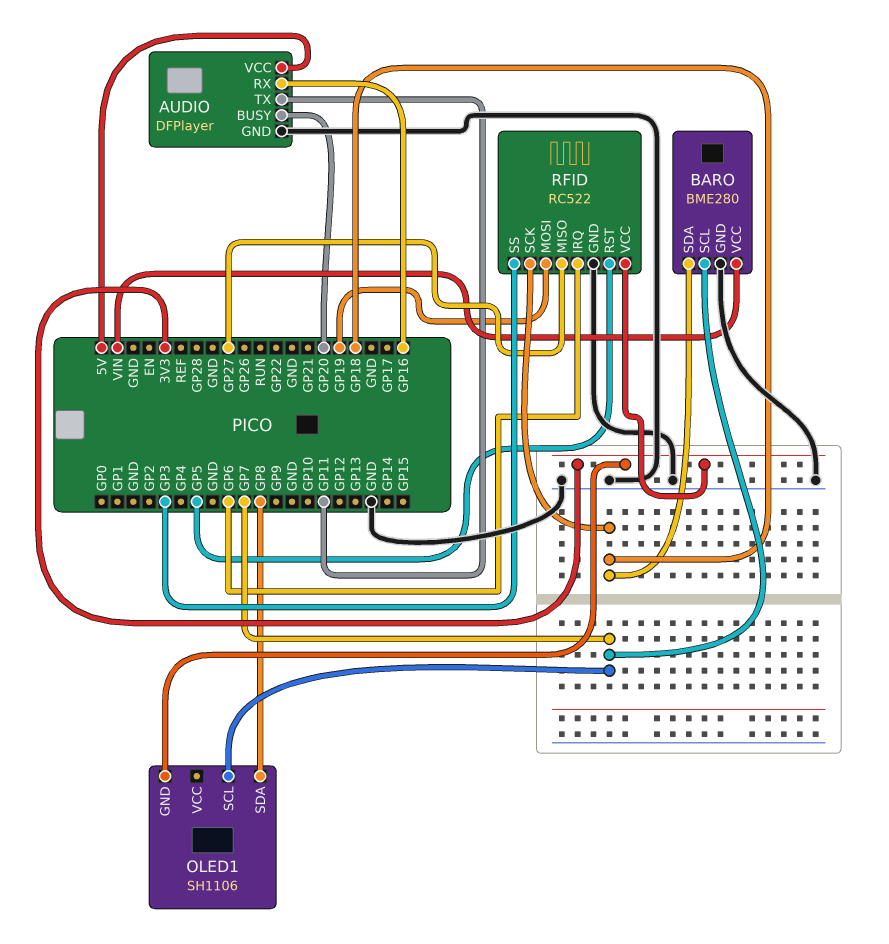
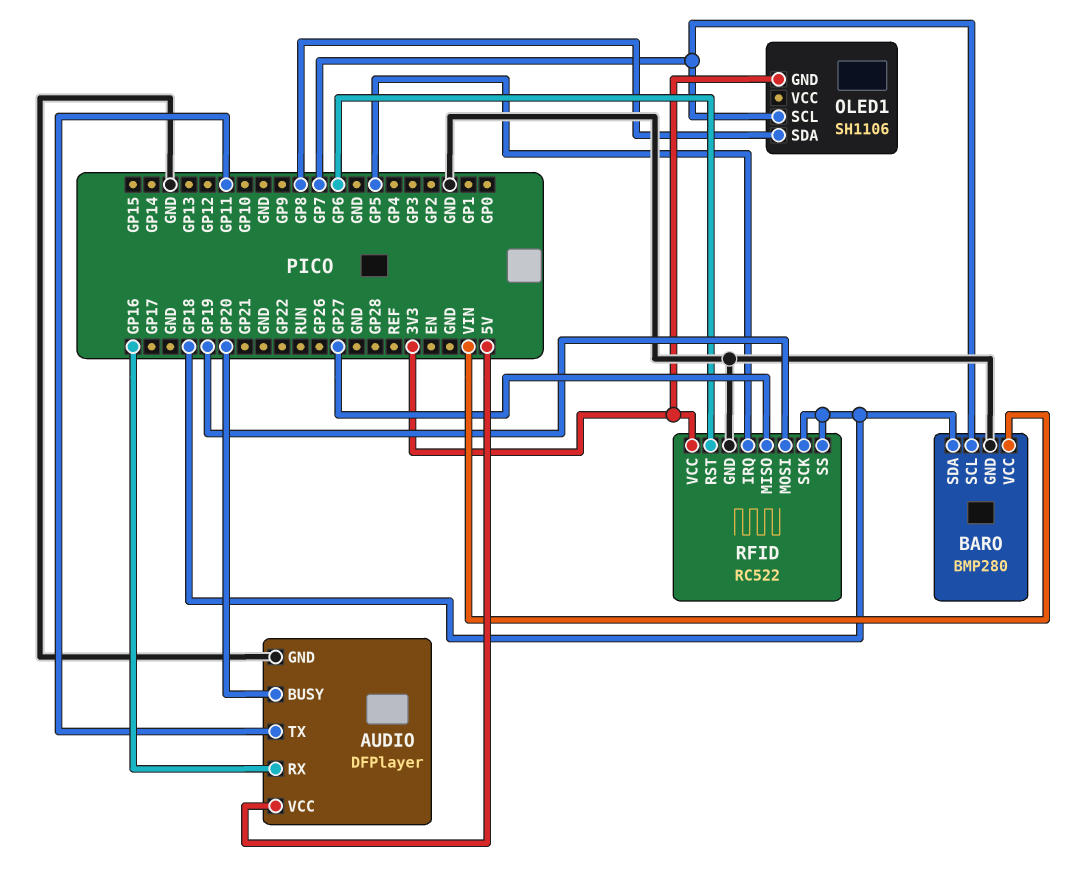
BARO: BME280 -> BMP280
RFID pin IRQ: GP6 -> GP5
RFID pin RST: GP5 -> GP6
RFID pin SS: GP3 -> GP18

